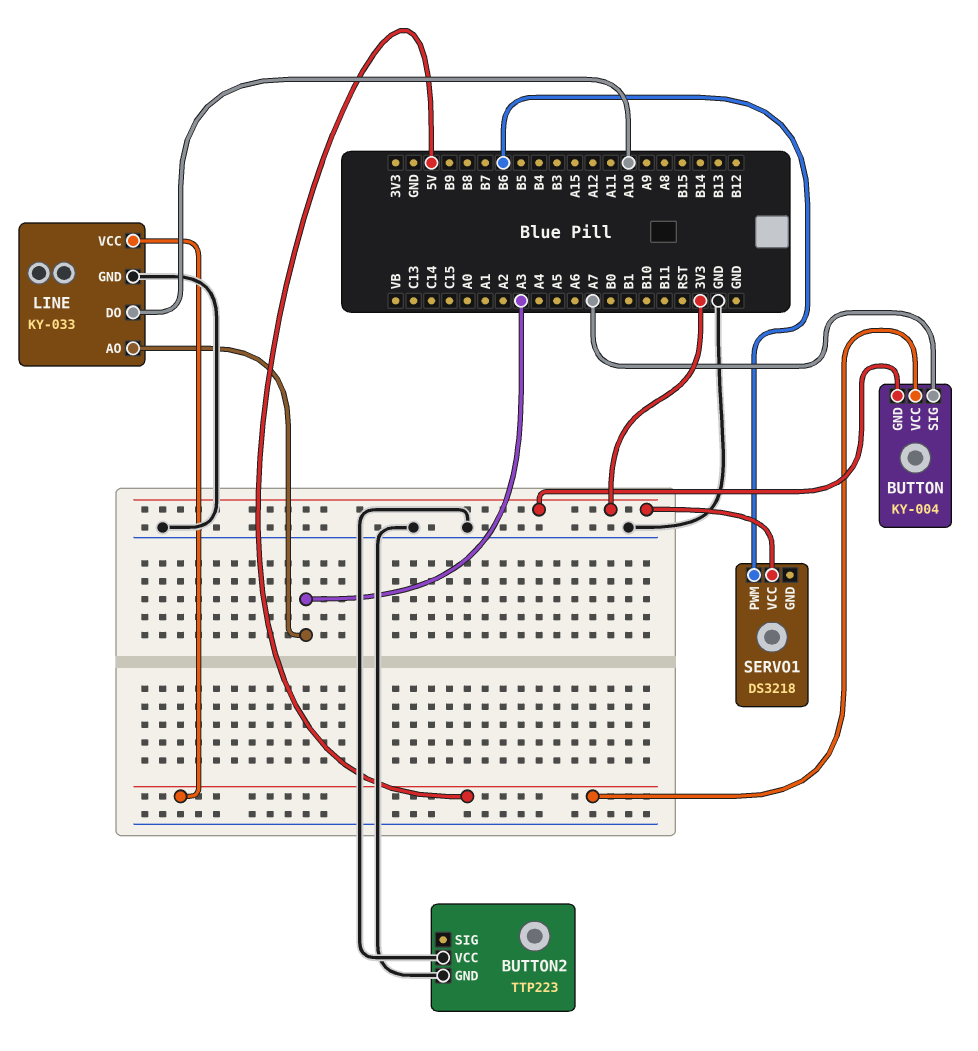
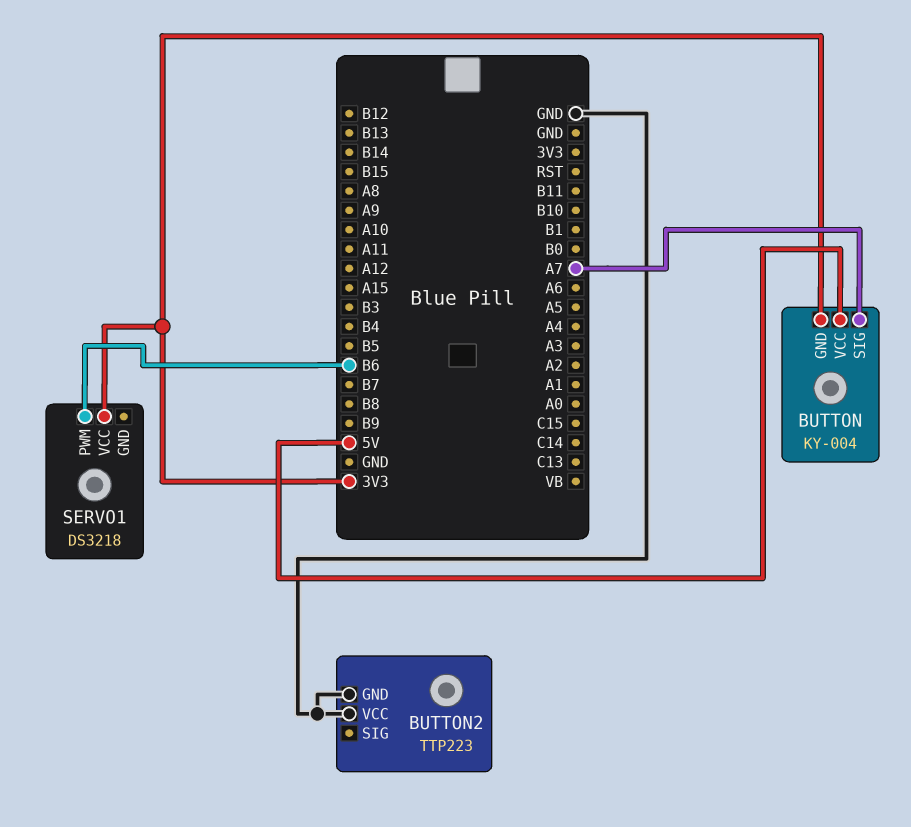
LINE: KY-033 -> none
LINE pin AO: A3 -> none
LINE pin DO: A10 -> none
LINE pin GND: GND -> none
LINE pin VCC: 5V -> none

